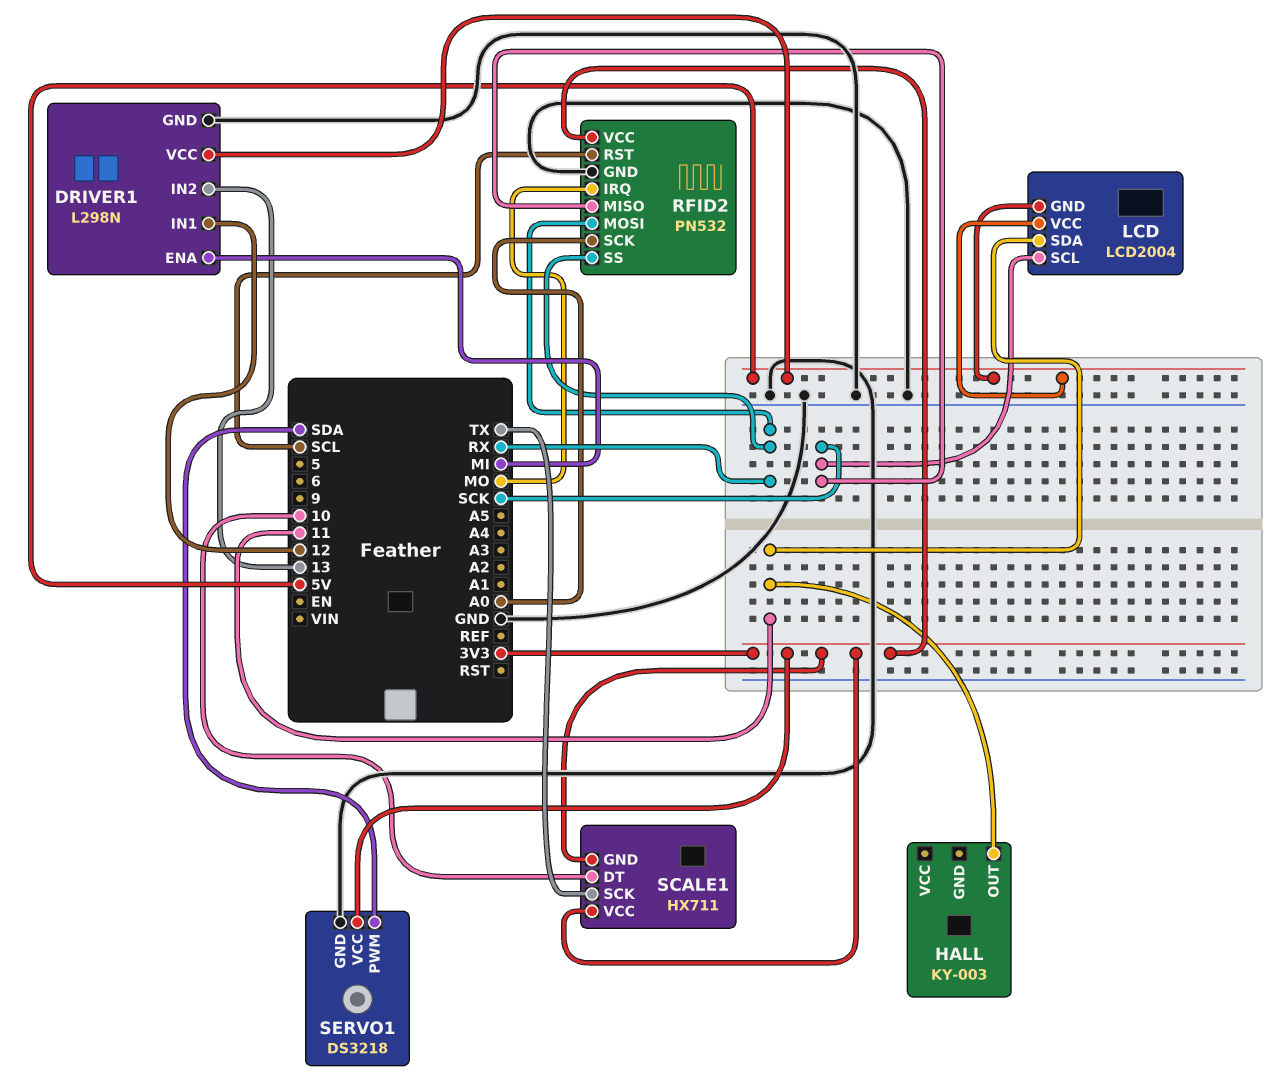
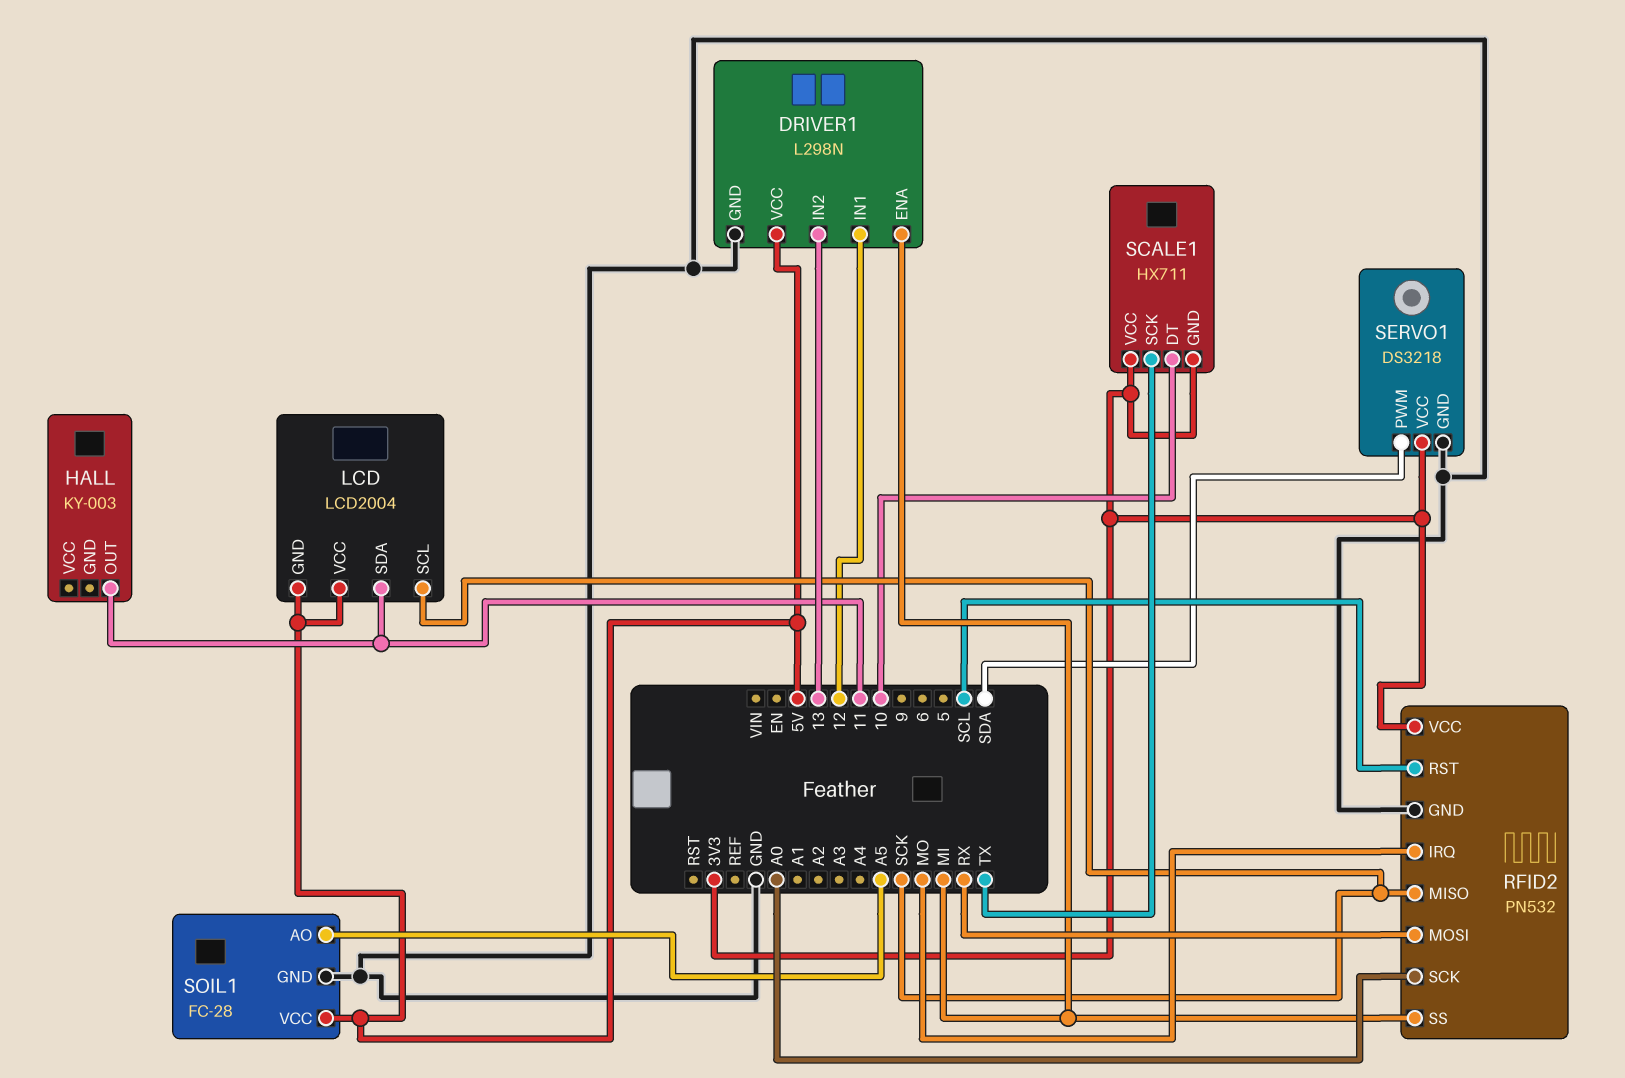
RFID2 pin SS: RX -> MI
SOIL1: none -> FC-28
SOIL1 pin AO: none -> A5
SOIL1 pin GND: none -> GND
SOIL1 pin VCC: none -> 5V

